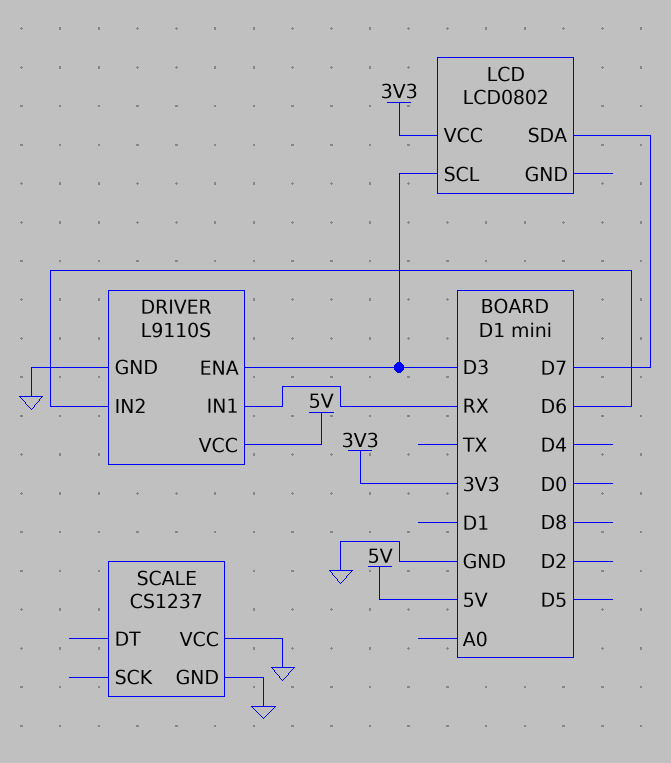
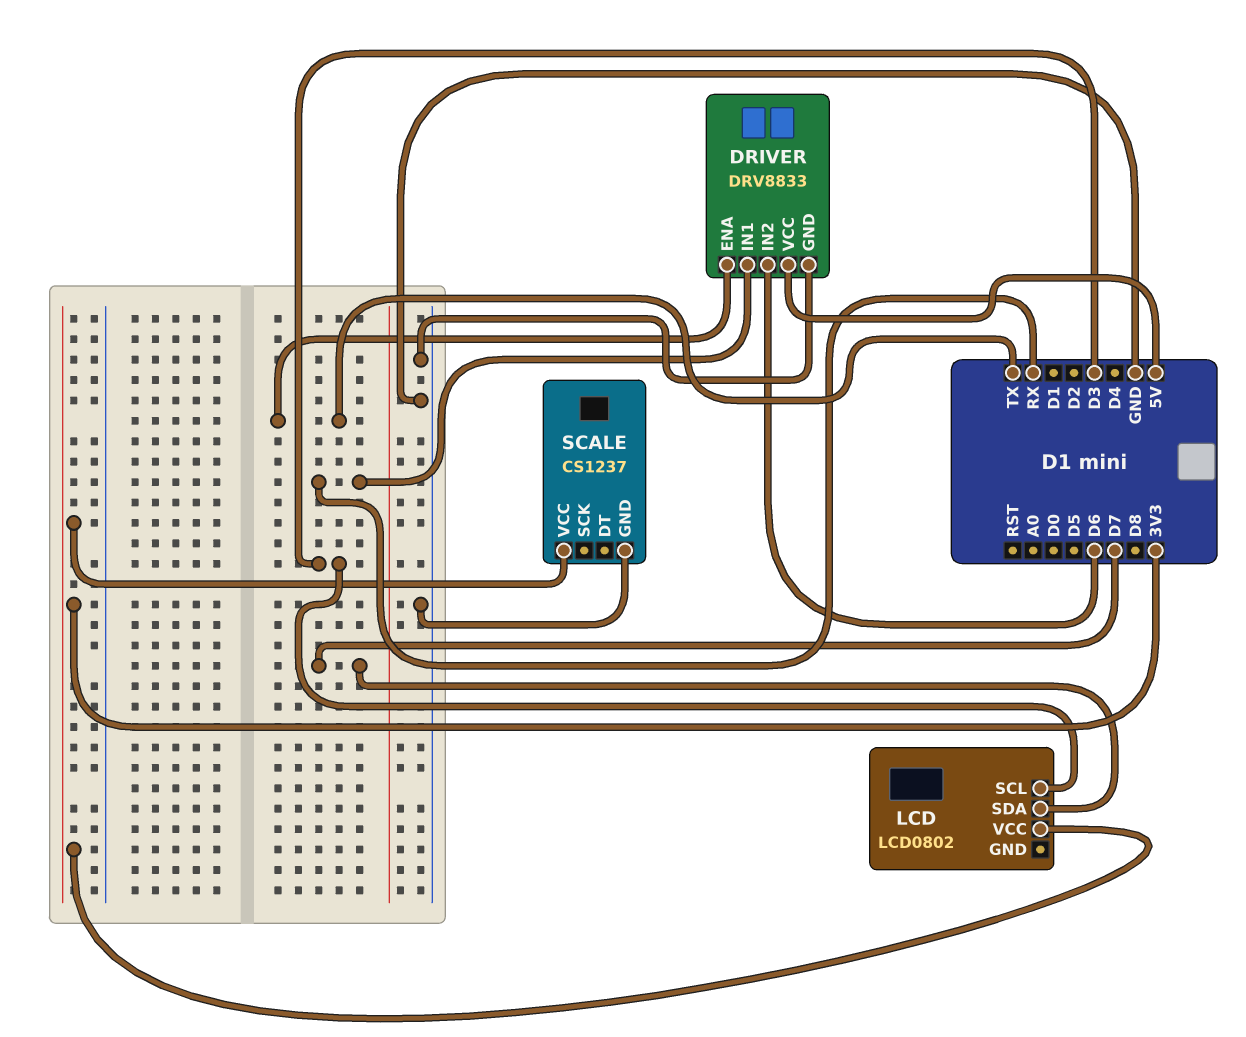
DRIVER: L9110S -> DRV8833
DRIVER pin ENA: D3 -> TX
SCALE pin VCC: GND -> 3V3

